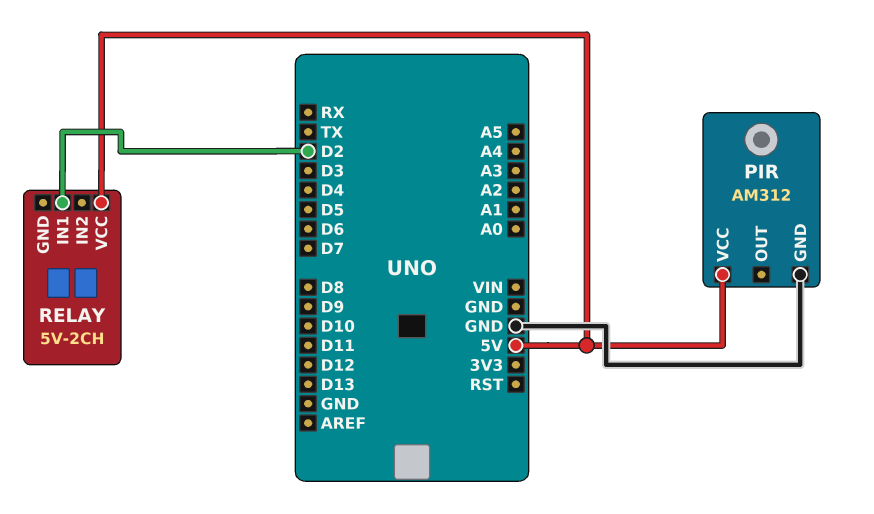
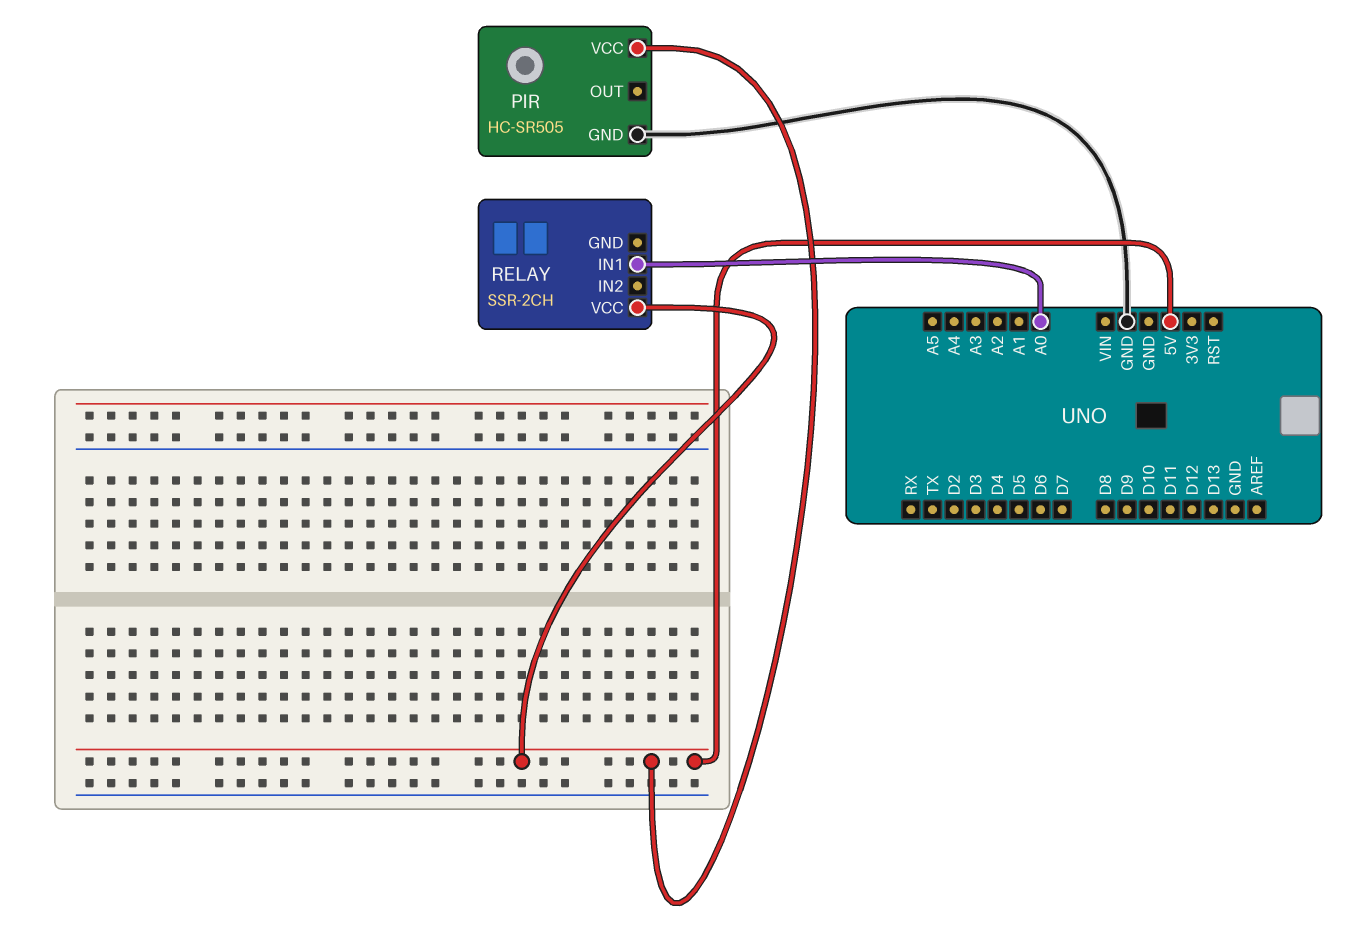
PIR: AM312 -> HC-SR505
RELAY: 5V-2CH -> SSR-2CH
RELAY pin IN1: D2 -> A0

